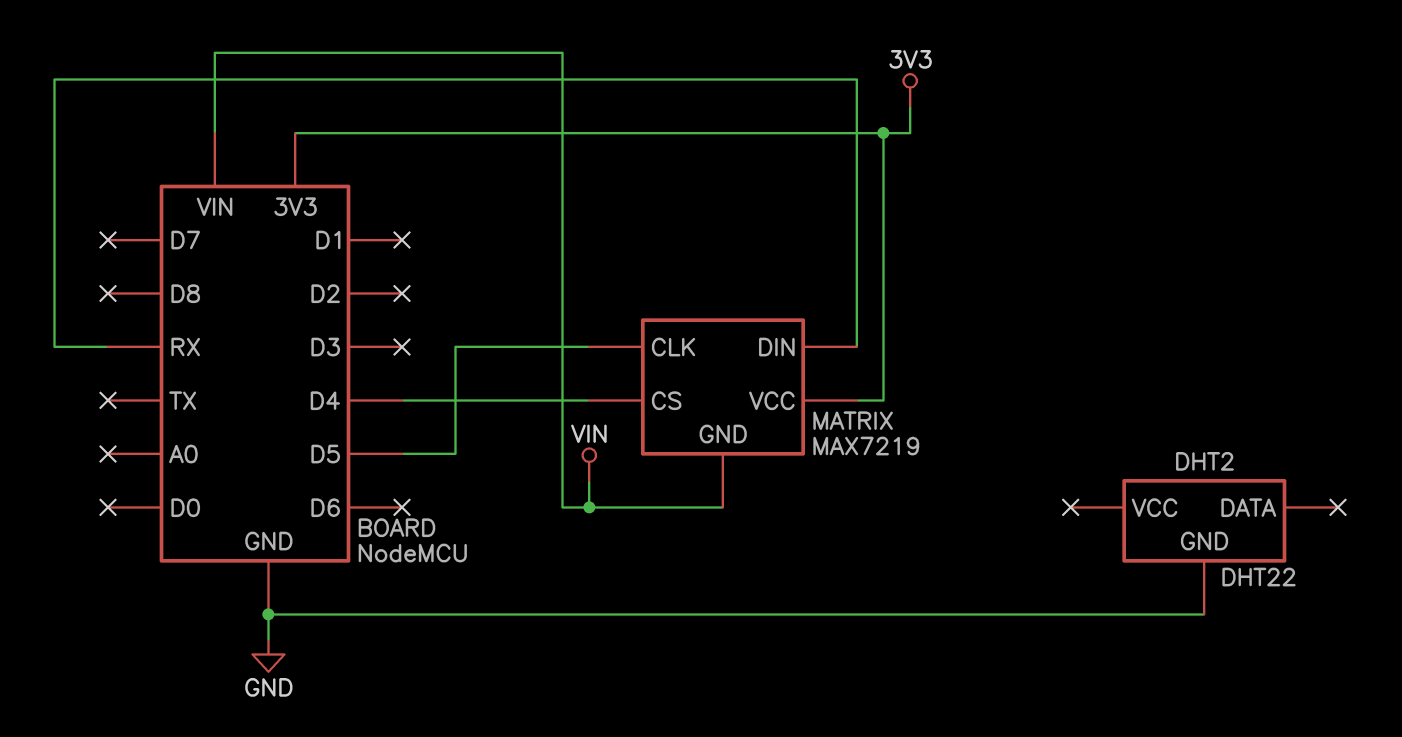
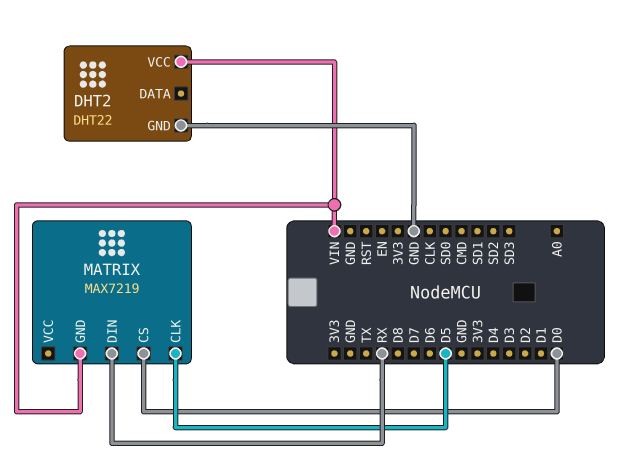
DHT2 pin VCC: none -> VIN
MATRIX pin CS: D4 -> D0
MATRIX pin VCC: 3V3 -> none

